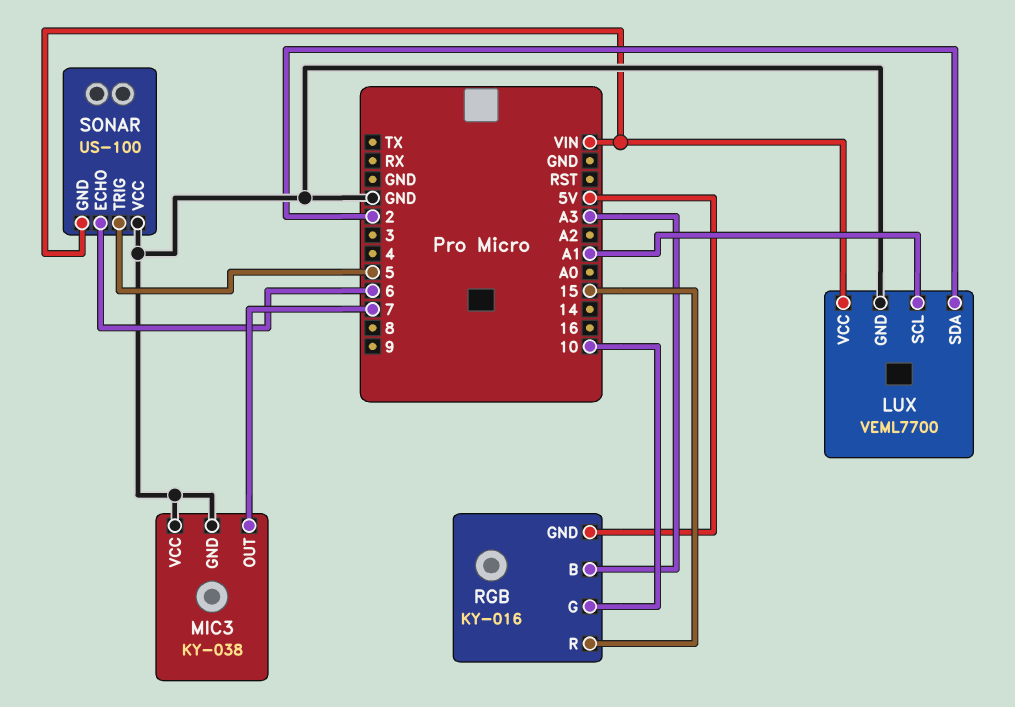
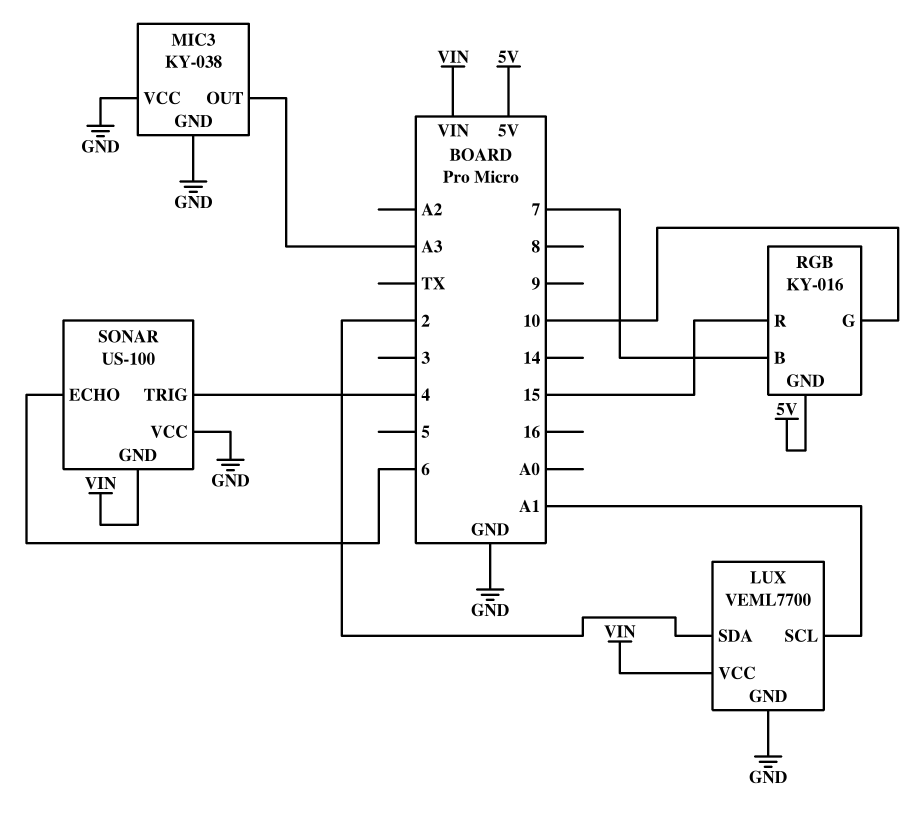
MIC3 pin OUT: 7 -> A3
RGB pin B: A3 -> 7
SONAR pin TRIG: 5 -> 4

